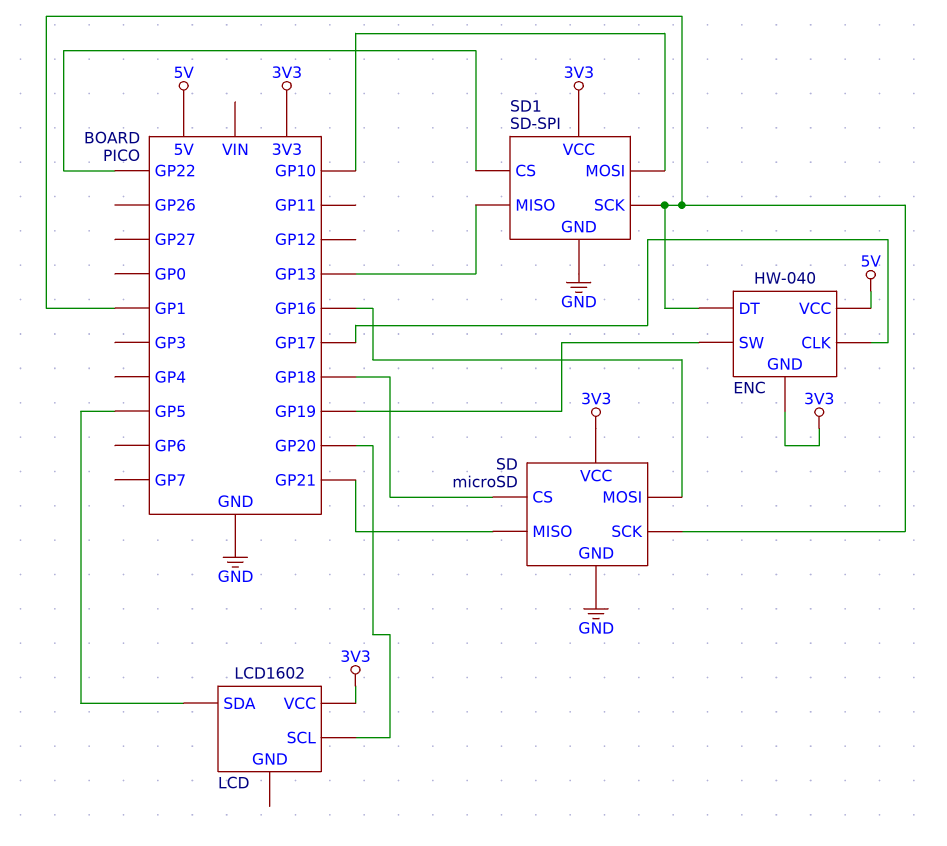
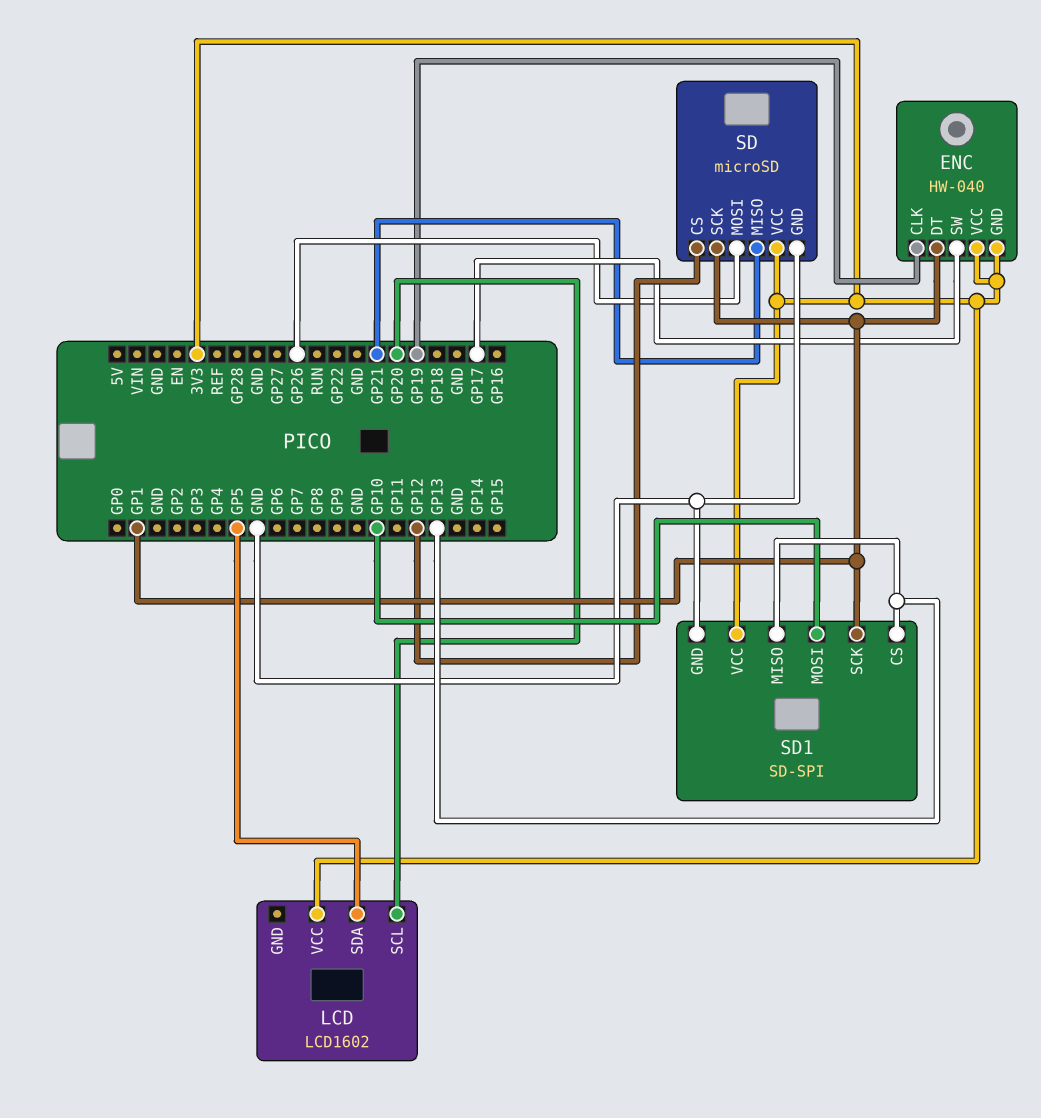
ENC pin CLK: GP17 -> GP19
ENC pin SW: GP19 -> GP17
ENC pin VCC: 5V -> 3V3
SD pin CS: GP18 -> GP12
SD pin MOSI: GP16 -> GP26
SD1 pin CS: GP22 -> GP13

